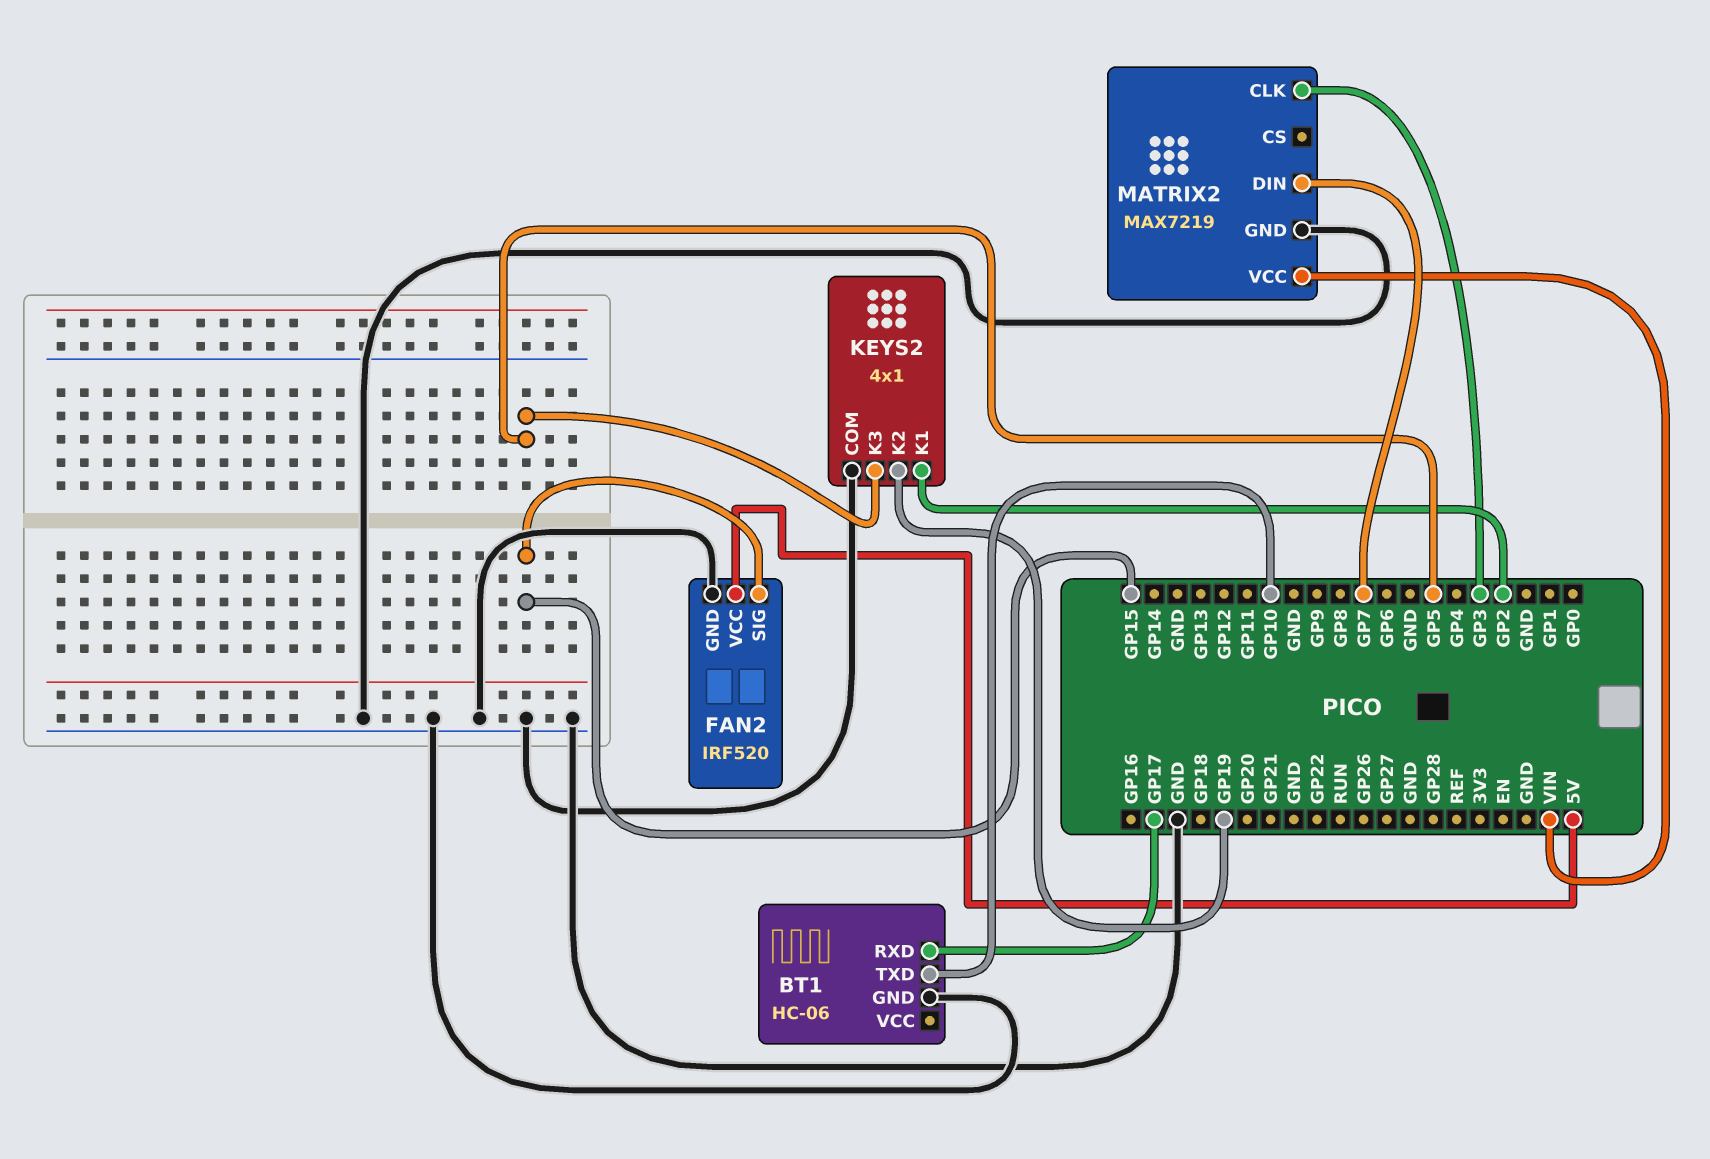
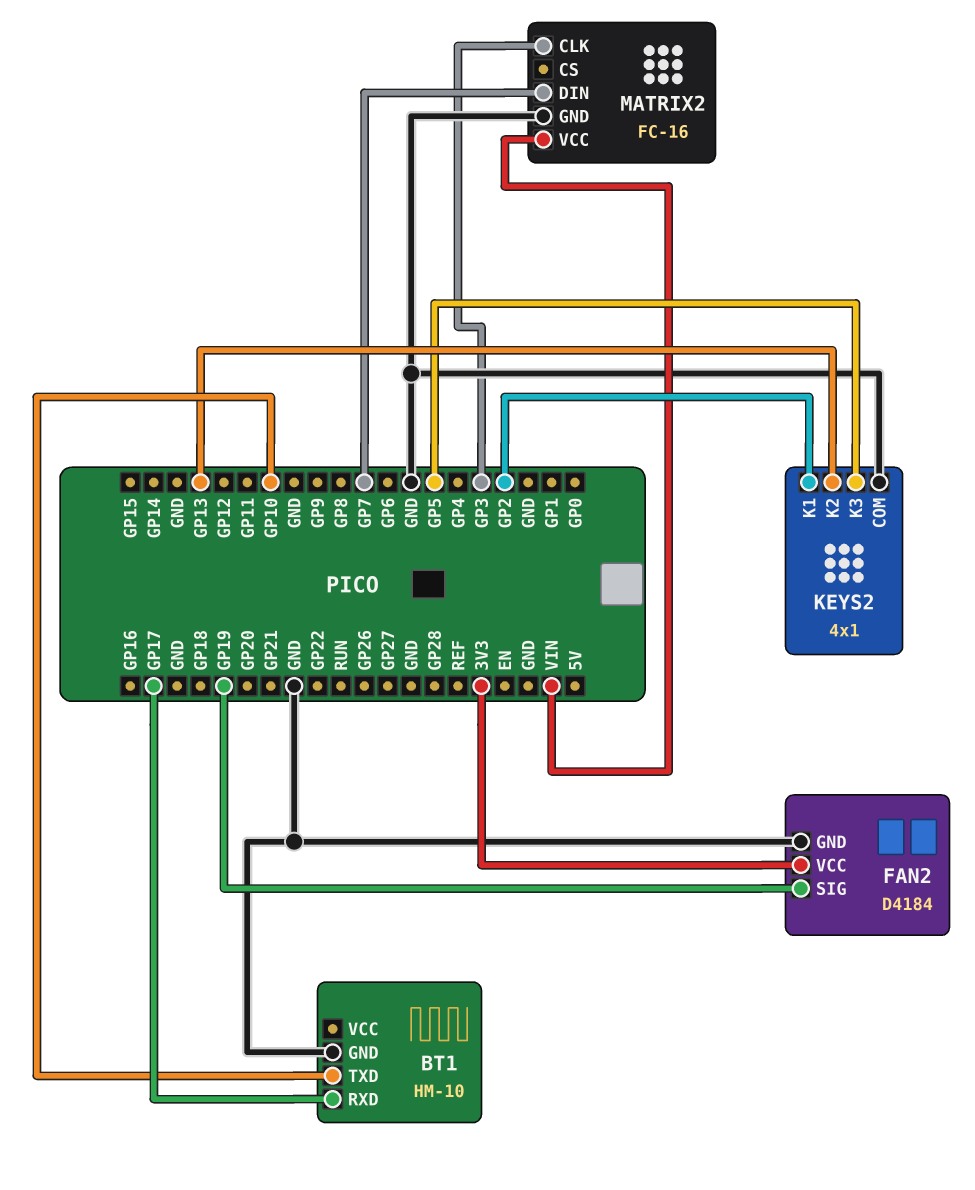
BT1: HC-06 -> HM-10
FAN2: IRF520 -> D4184
FAN2 pin SIG: GP15 -> GP19
FAN2 pin VCC: 5V -> 3V3
KEYS2 pin K2: GP19 -> GP13
MATRIX2: MAX7219 -> FC-16

